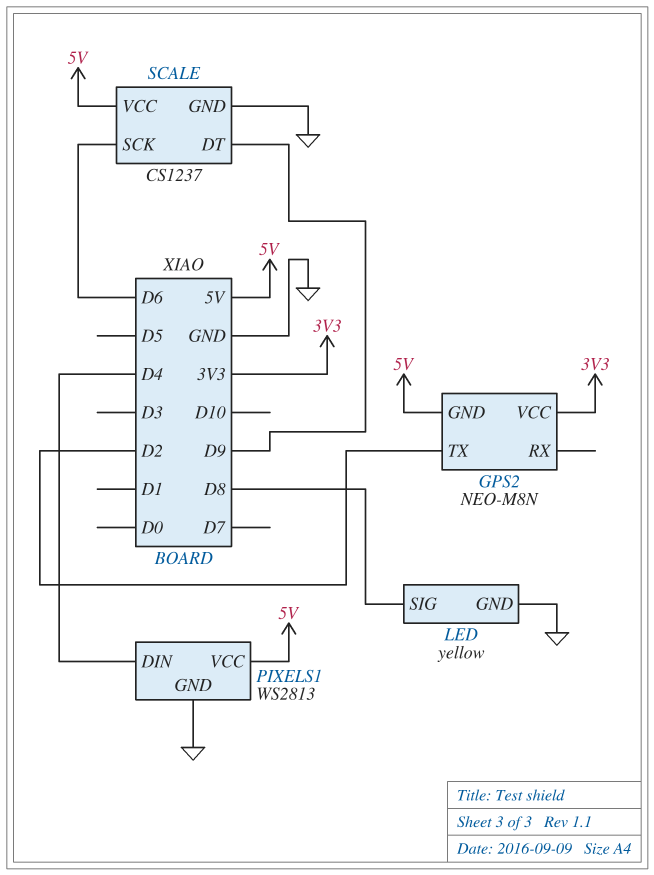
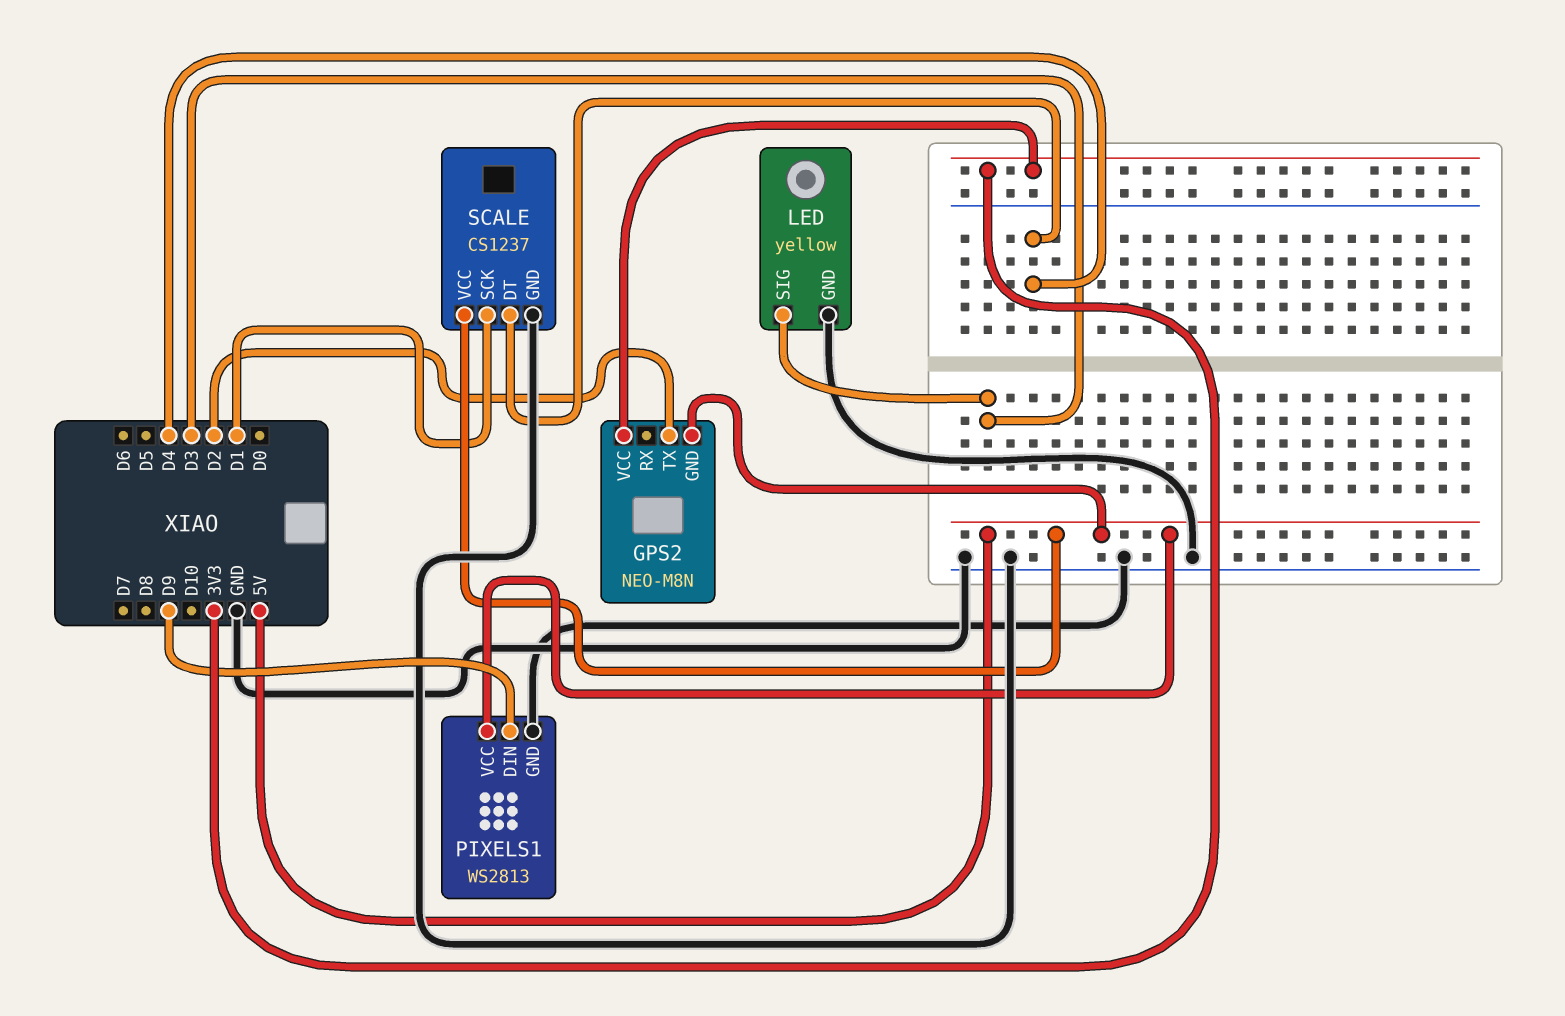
LED pin SIG: D8 -> D3
PIXELS1 pin DIN: D4 -> D9
SCALE pin DT: D9 -> D4
SCALE pin SCK: D6 -> D1

